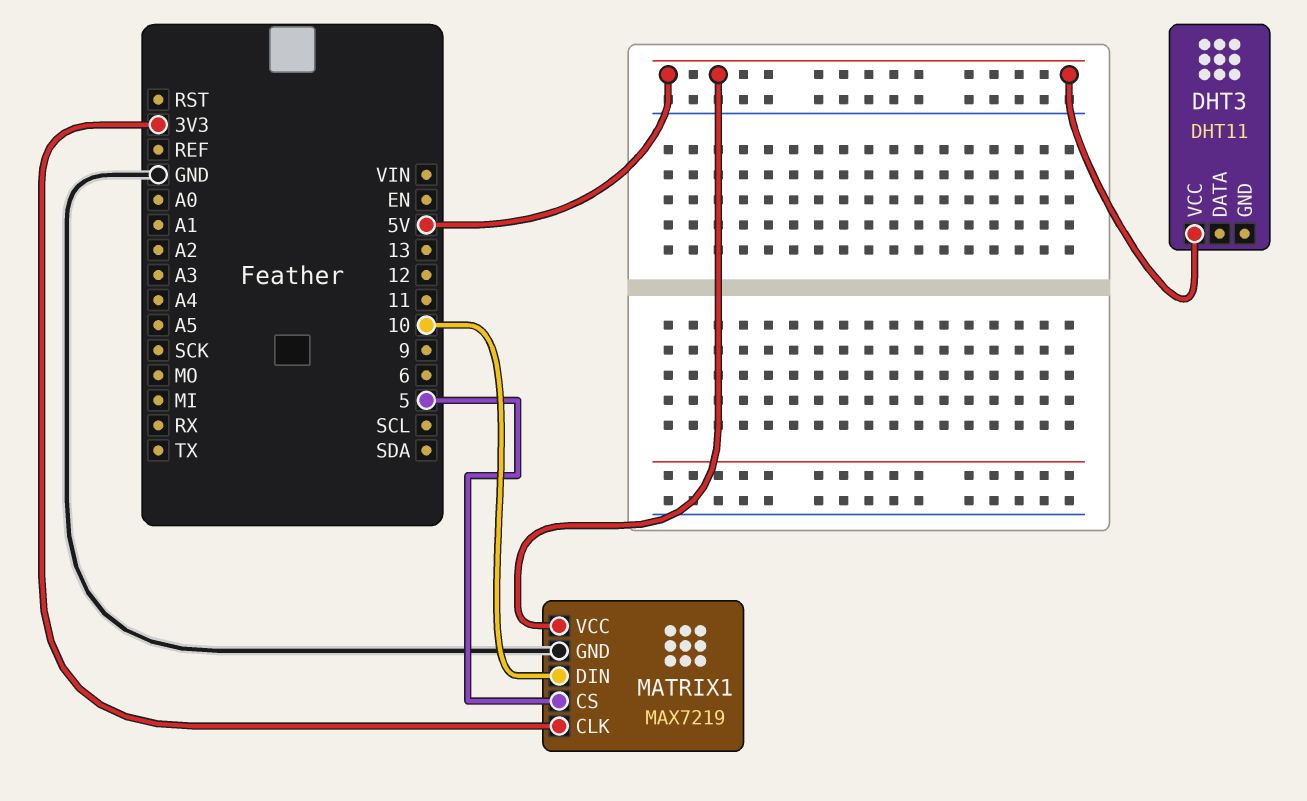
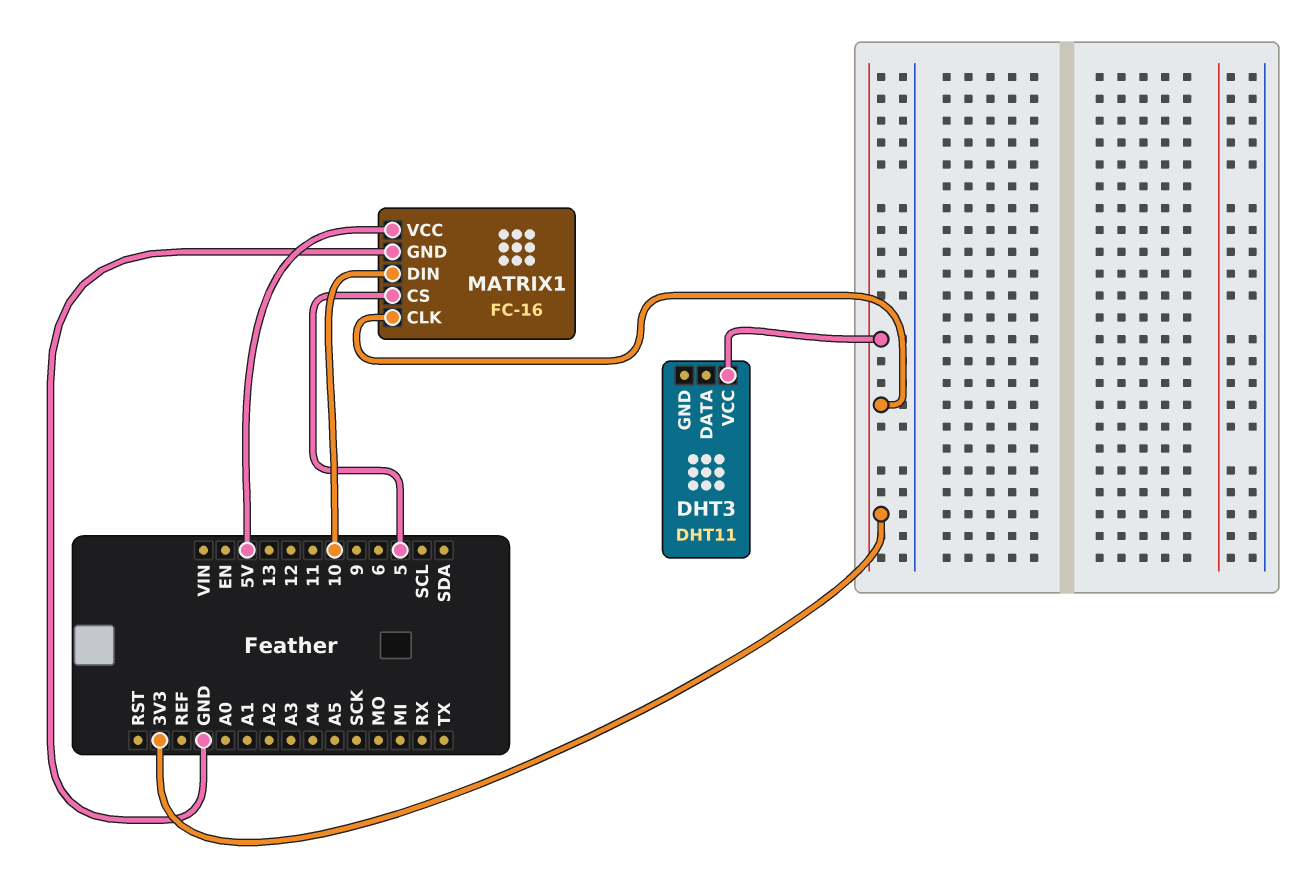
DHT3 pin VCC: 5V -> 3V3
MATRIX1: MAX7219 -> FC-16

